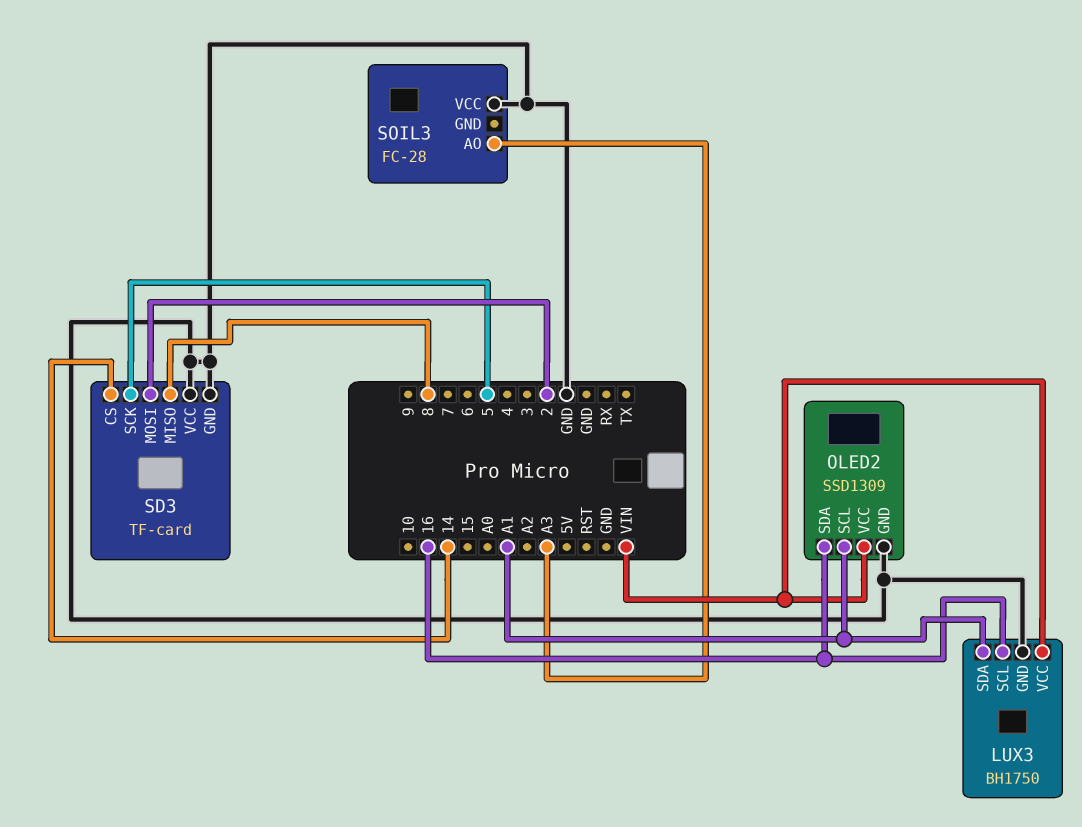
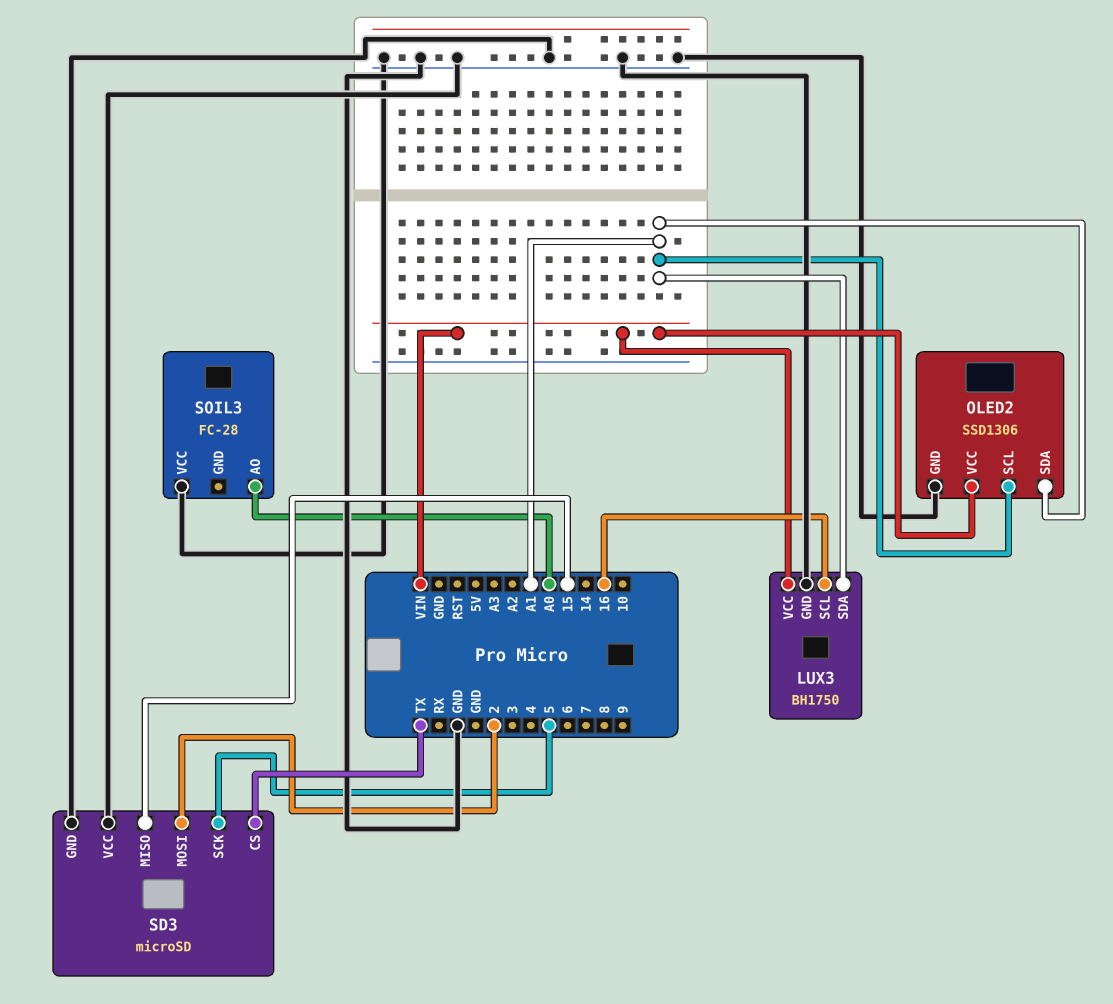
OLED2: SSD1309 -> SSD1306
OLED2 pin SDA: 16 -> A1
SD3: TF-card -> microSD
SD3 pin CS: 14 -> TX
SD3 pin MISO: 8 -> 15
SOIL3 pin AO: A3 -> A0

